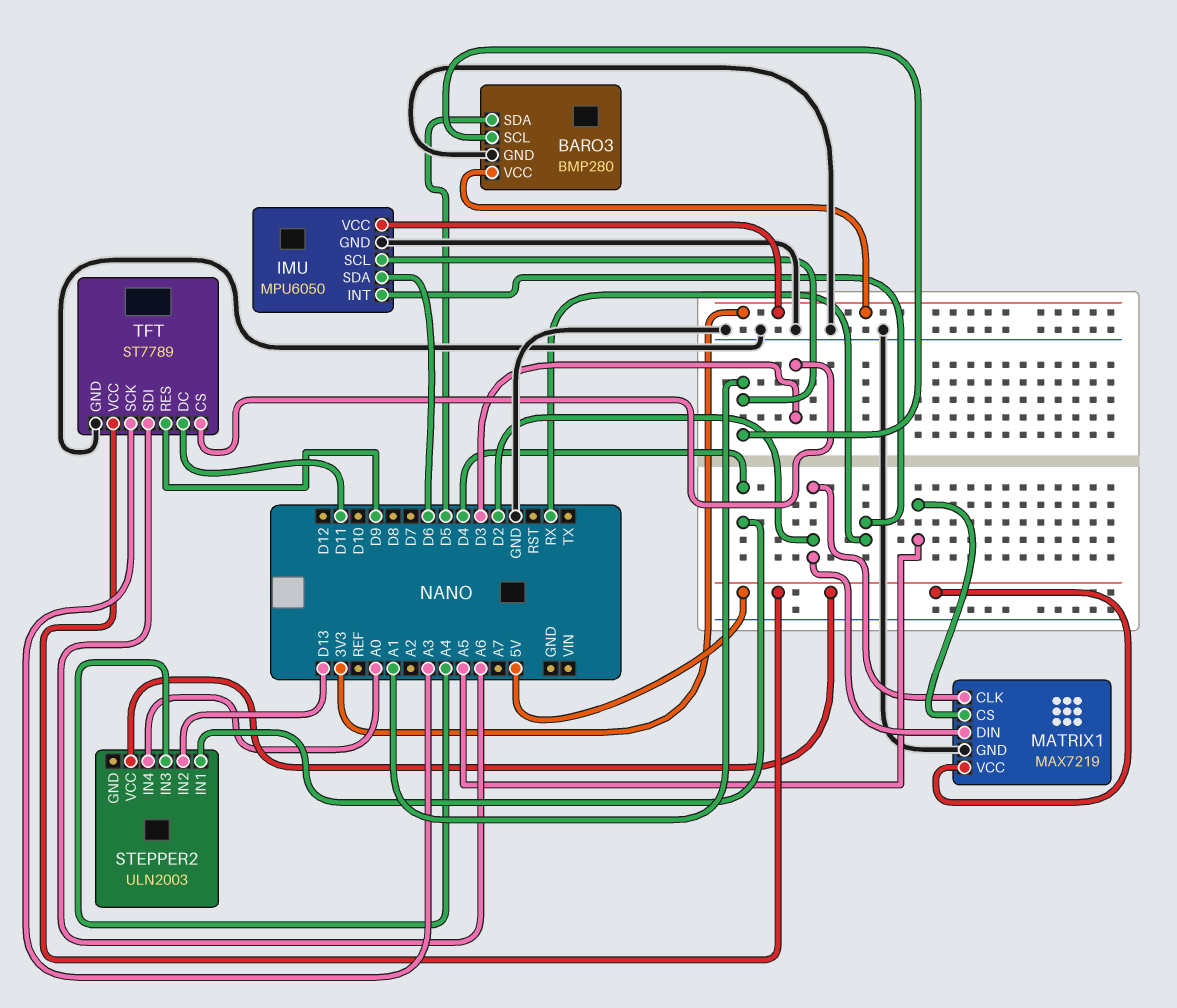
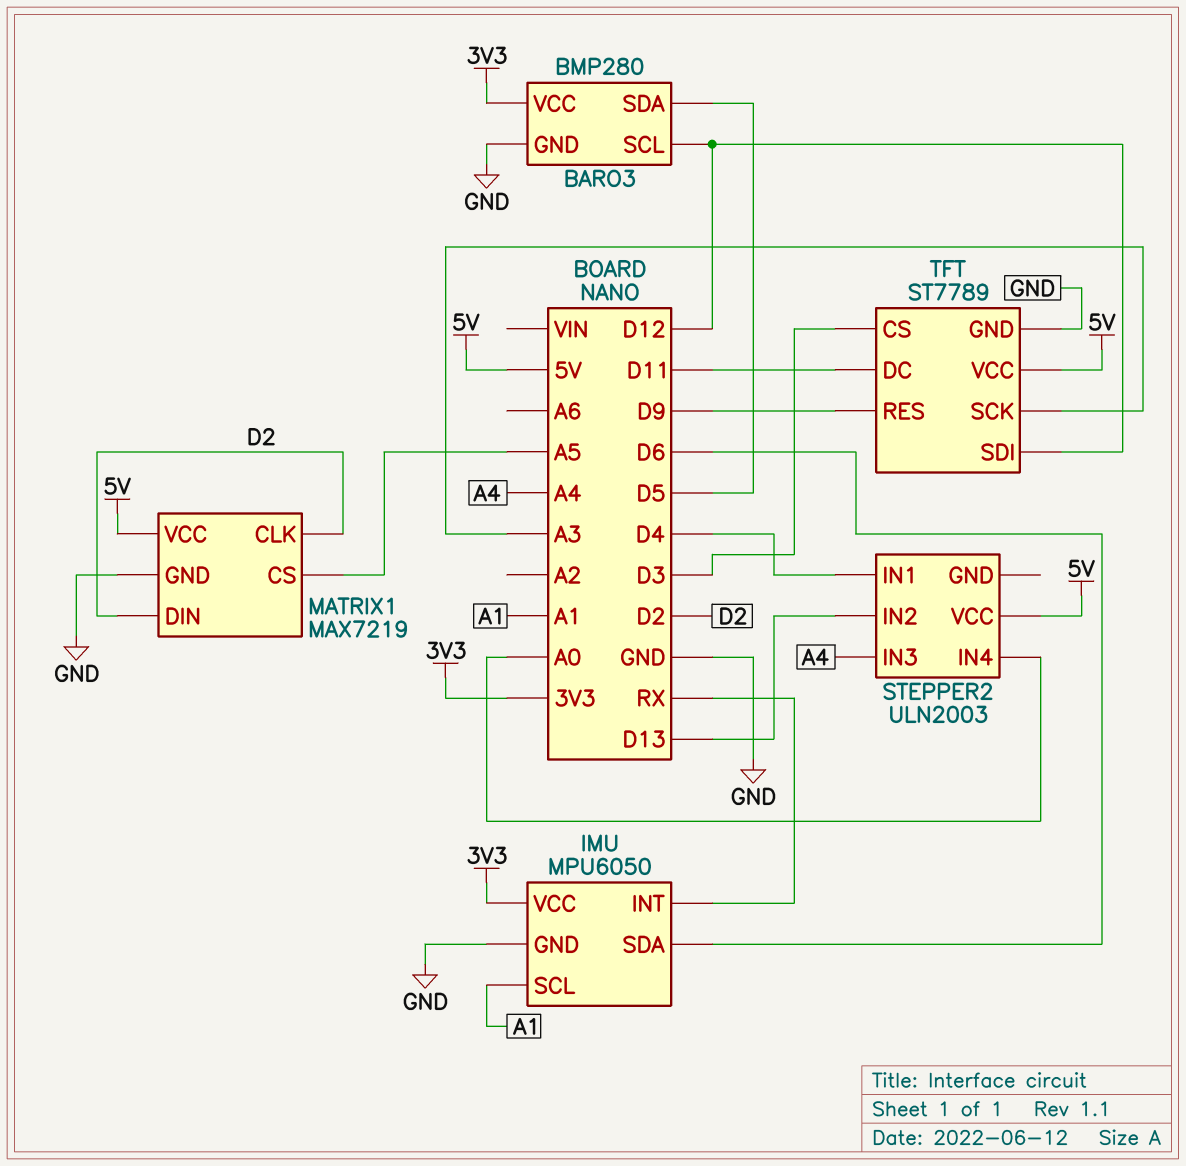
BARO3 pin SCL: A1 -> D12
TFT pin SDI: A6 -> D12

